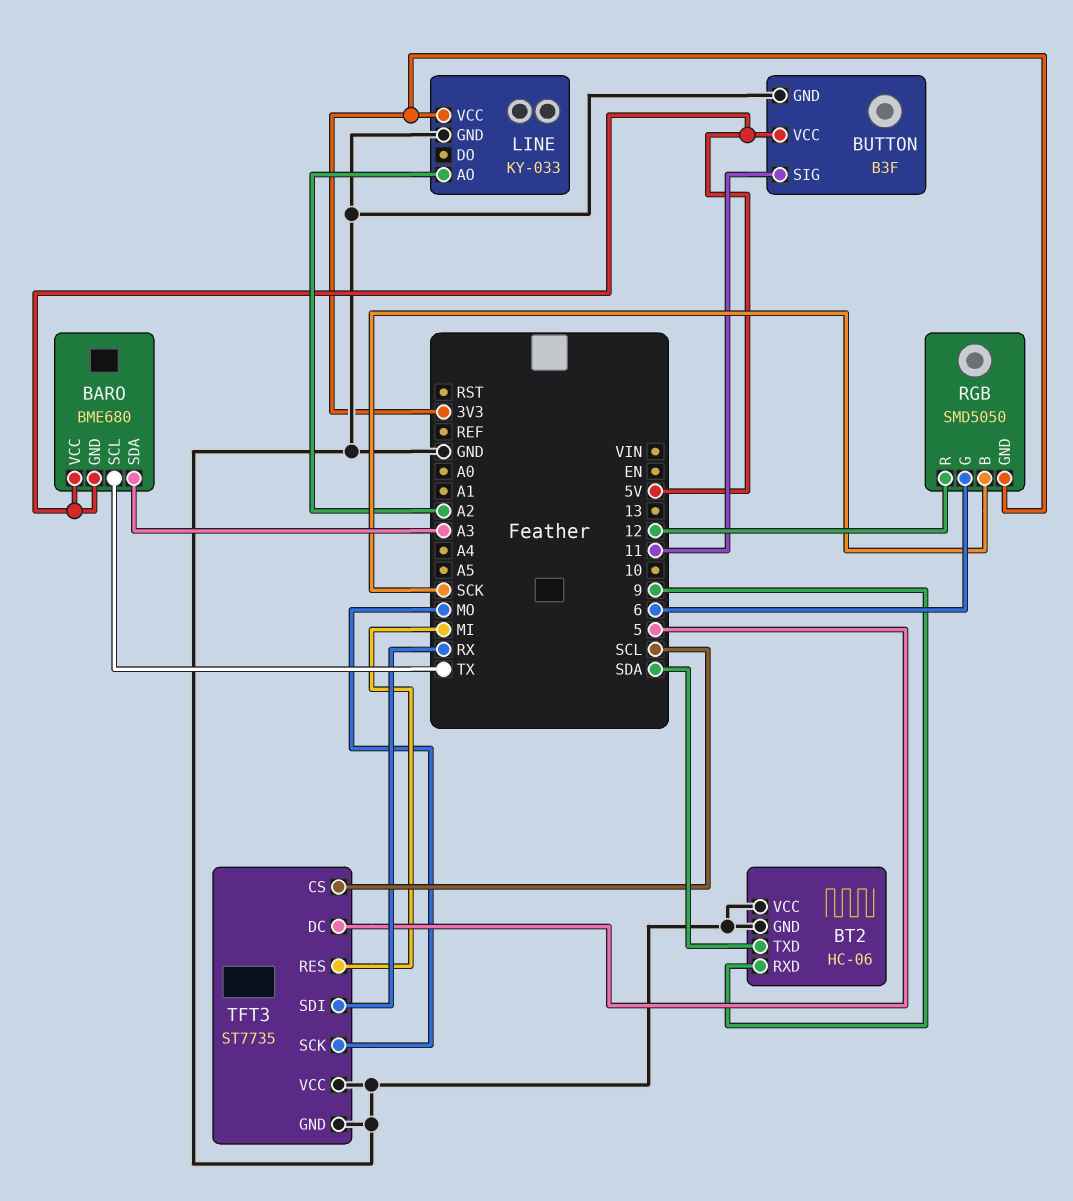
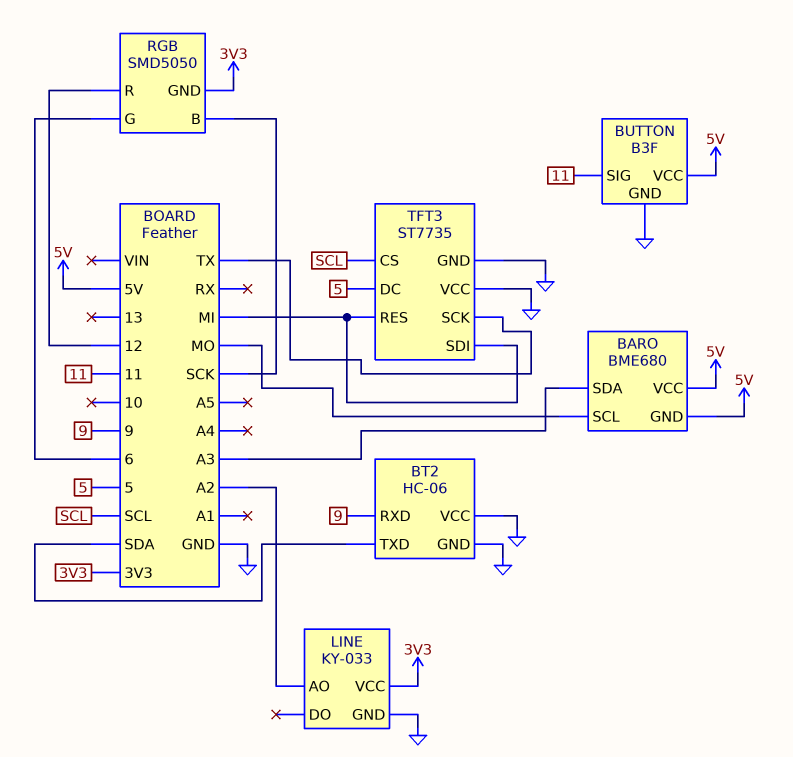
BARO pin SCL: TX -> MO
TFT3 pin SCK: MO -> TX
TFT3 pin SDI: RX -> MI

